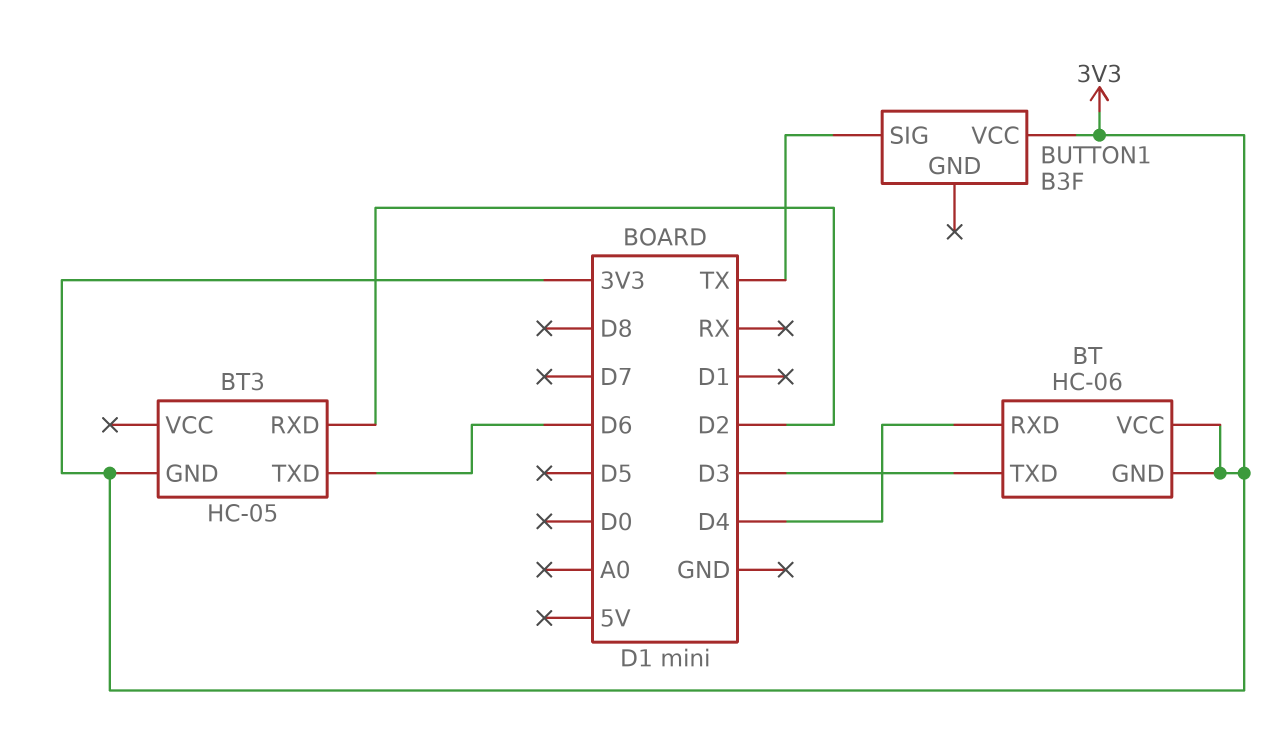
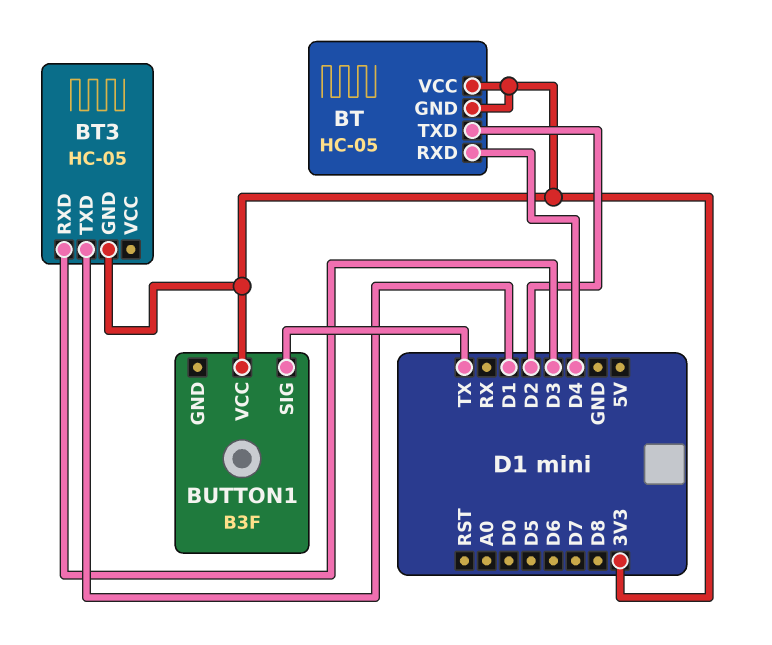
BT: HC-06 -> HC-05
BT pin TXD: D3 -> D2
BT3 pin RXD: D2 -> D3
BT3 pin TXD: D6 -> D1

